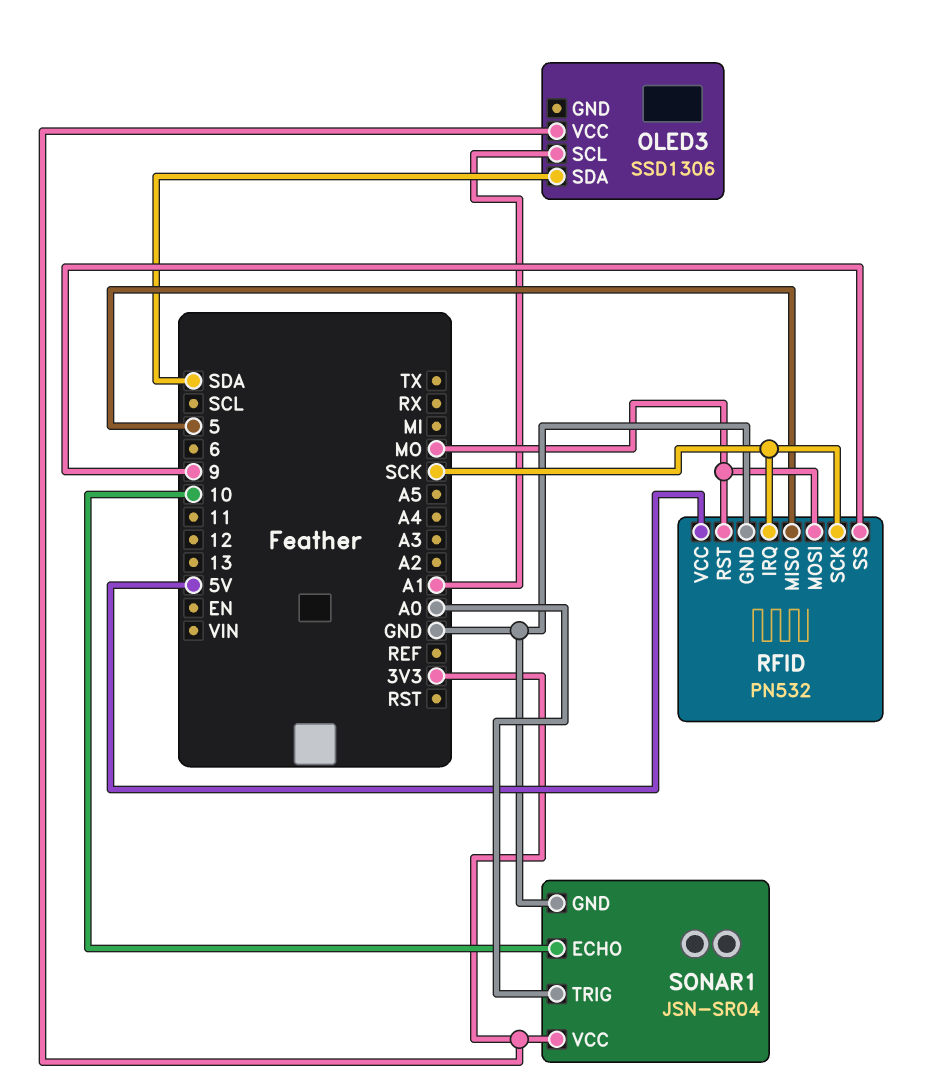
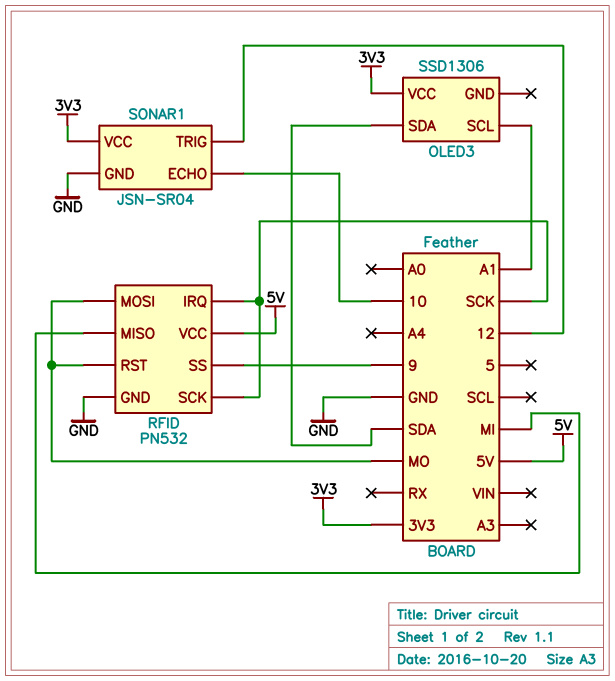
RFID pin MISO: 5 -> MI
SONAR1 pin TRIG: A0 -> 12

